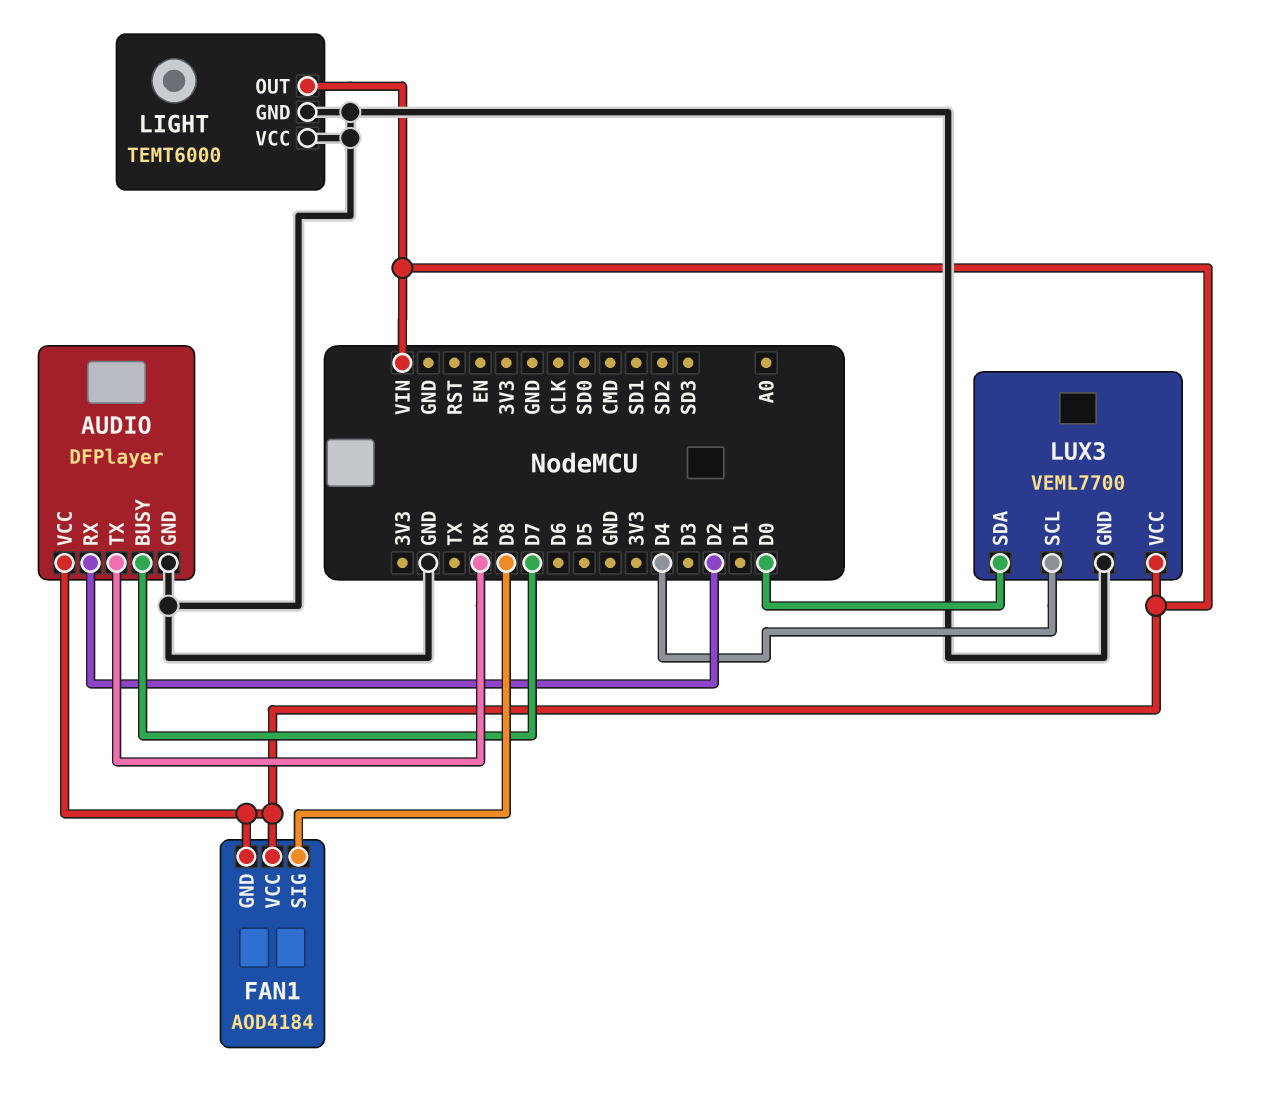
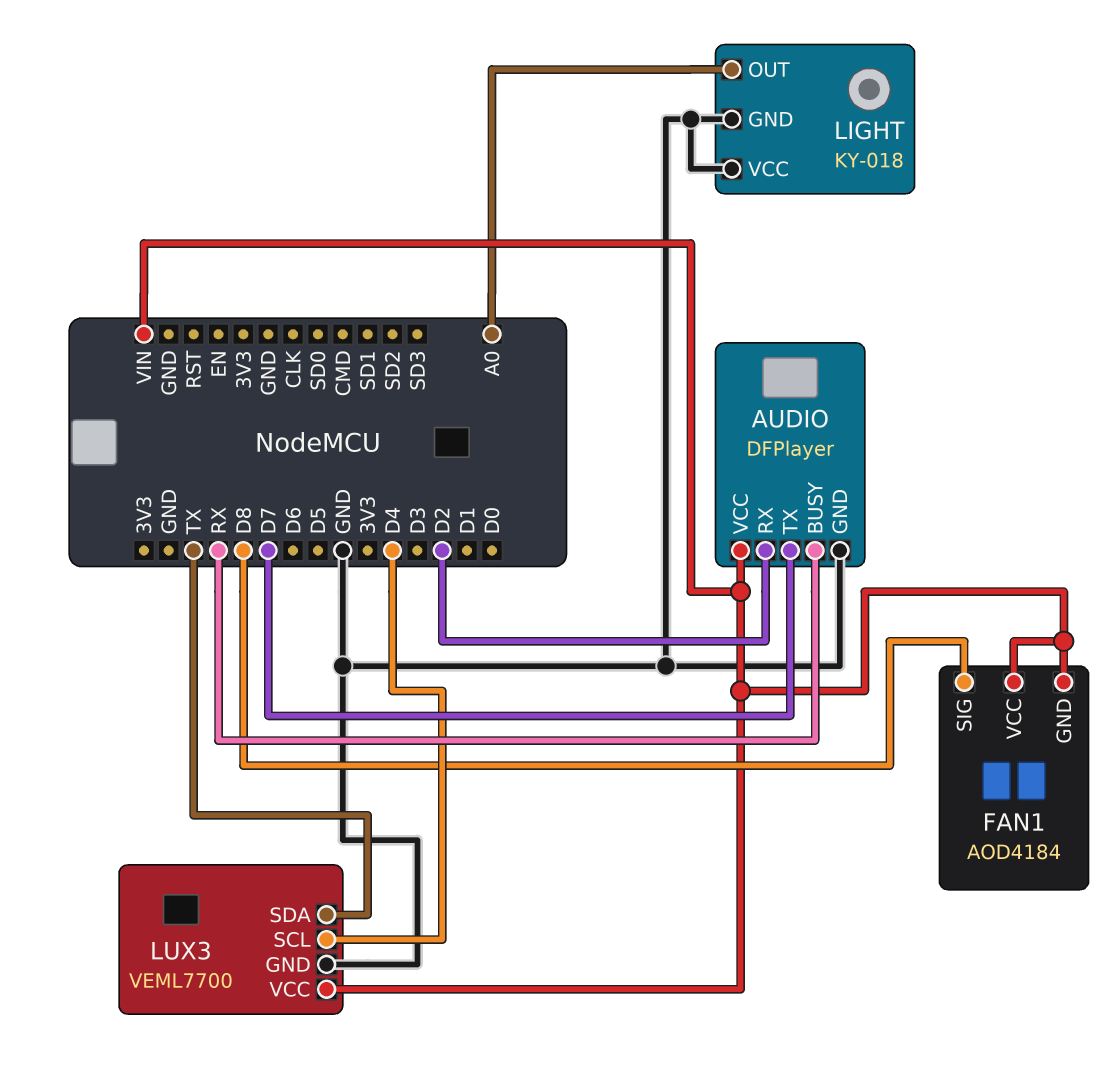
AUDIO pin BUSY: D7 -> RX
AUDIO pin TX: RX -> D7
LIGHT: TEMT6000 -> KY-018
LIGHT pin OUT: VIN -> A0
LUX3 pin SDA: D0 -> TX

